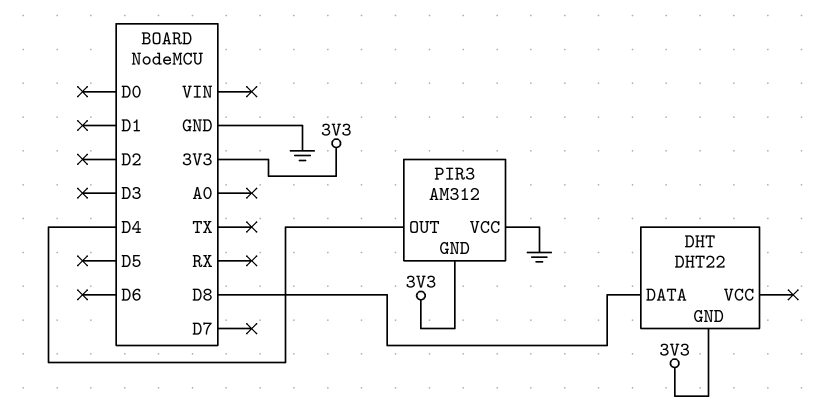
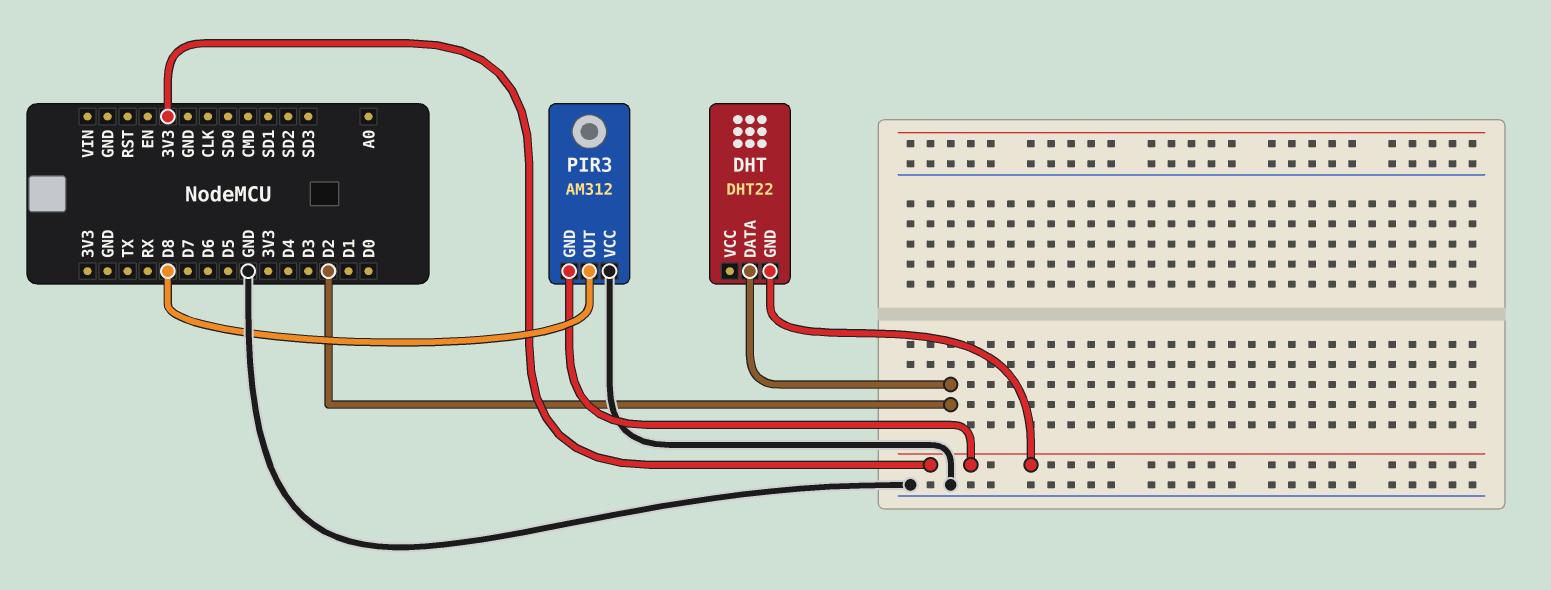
DHT pin DATA: D8 -> D2
PIR3 pin OUT: D4 -> D8

